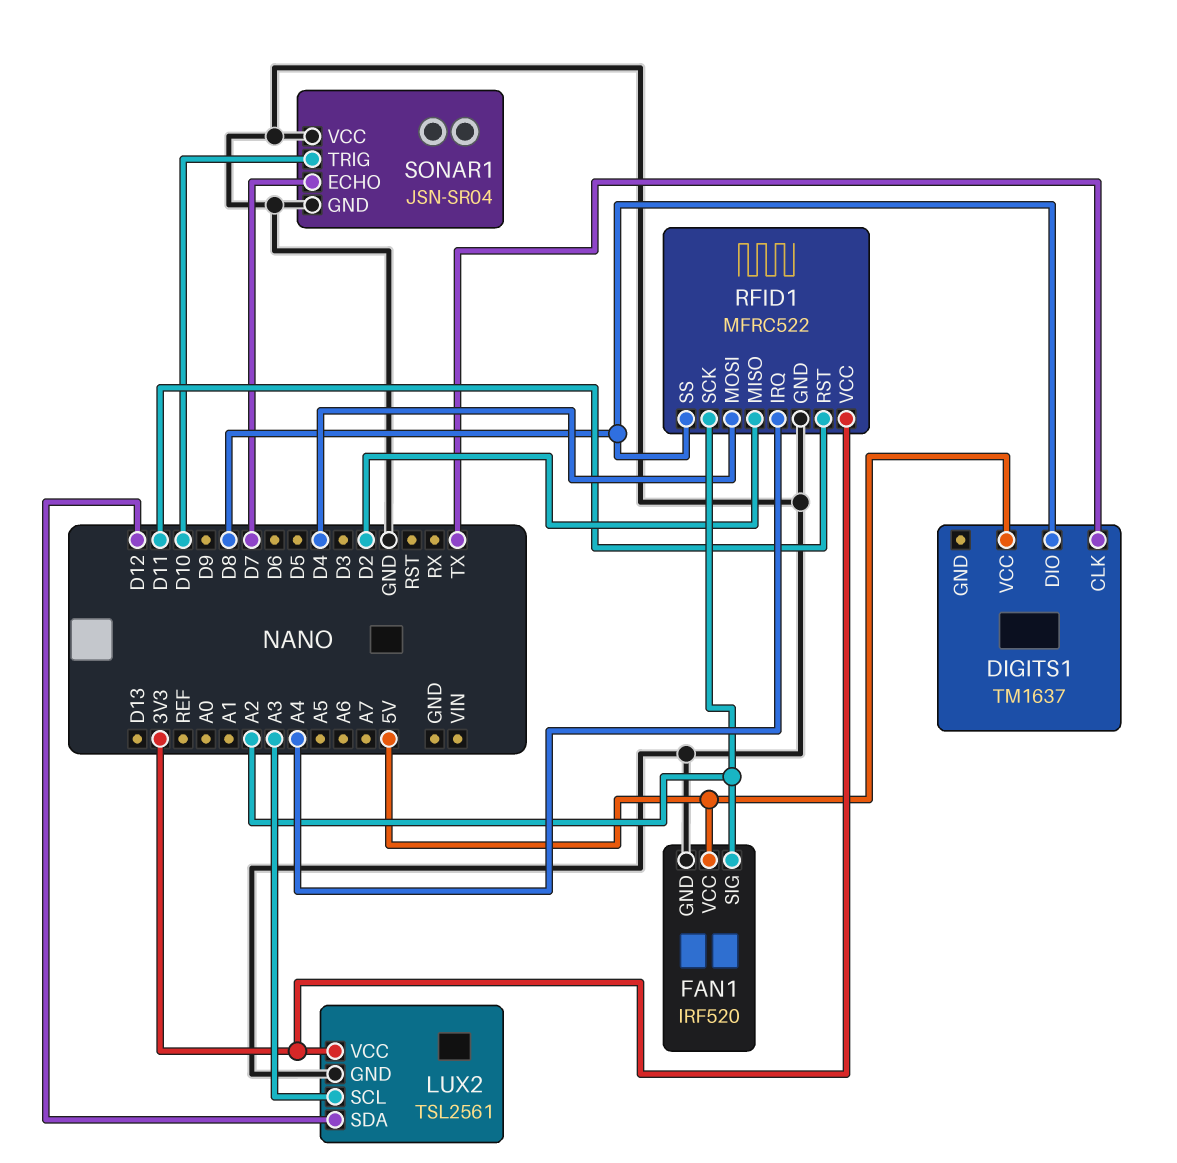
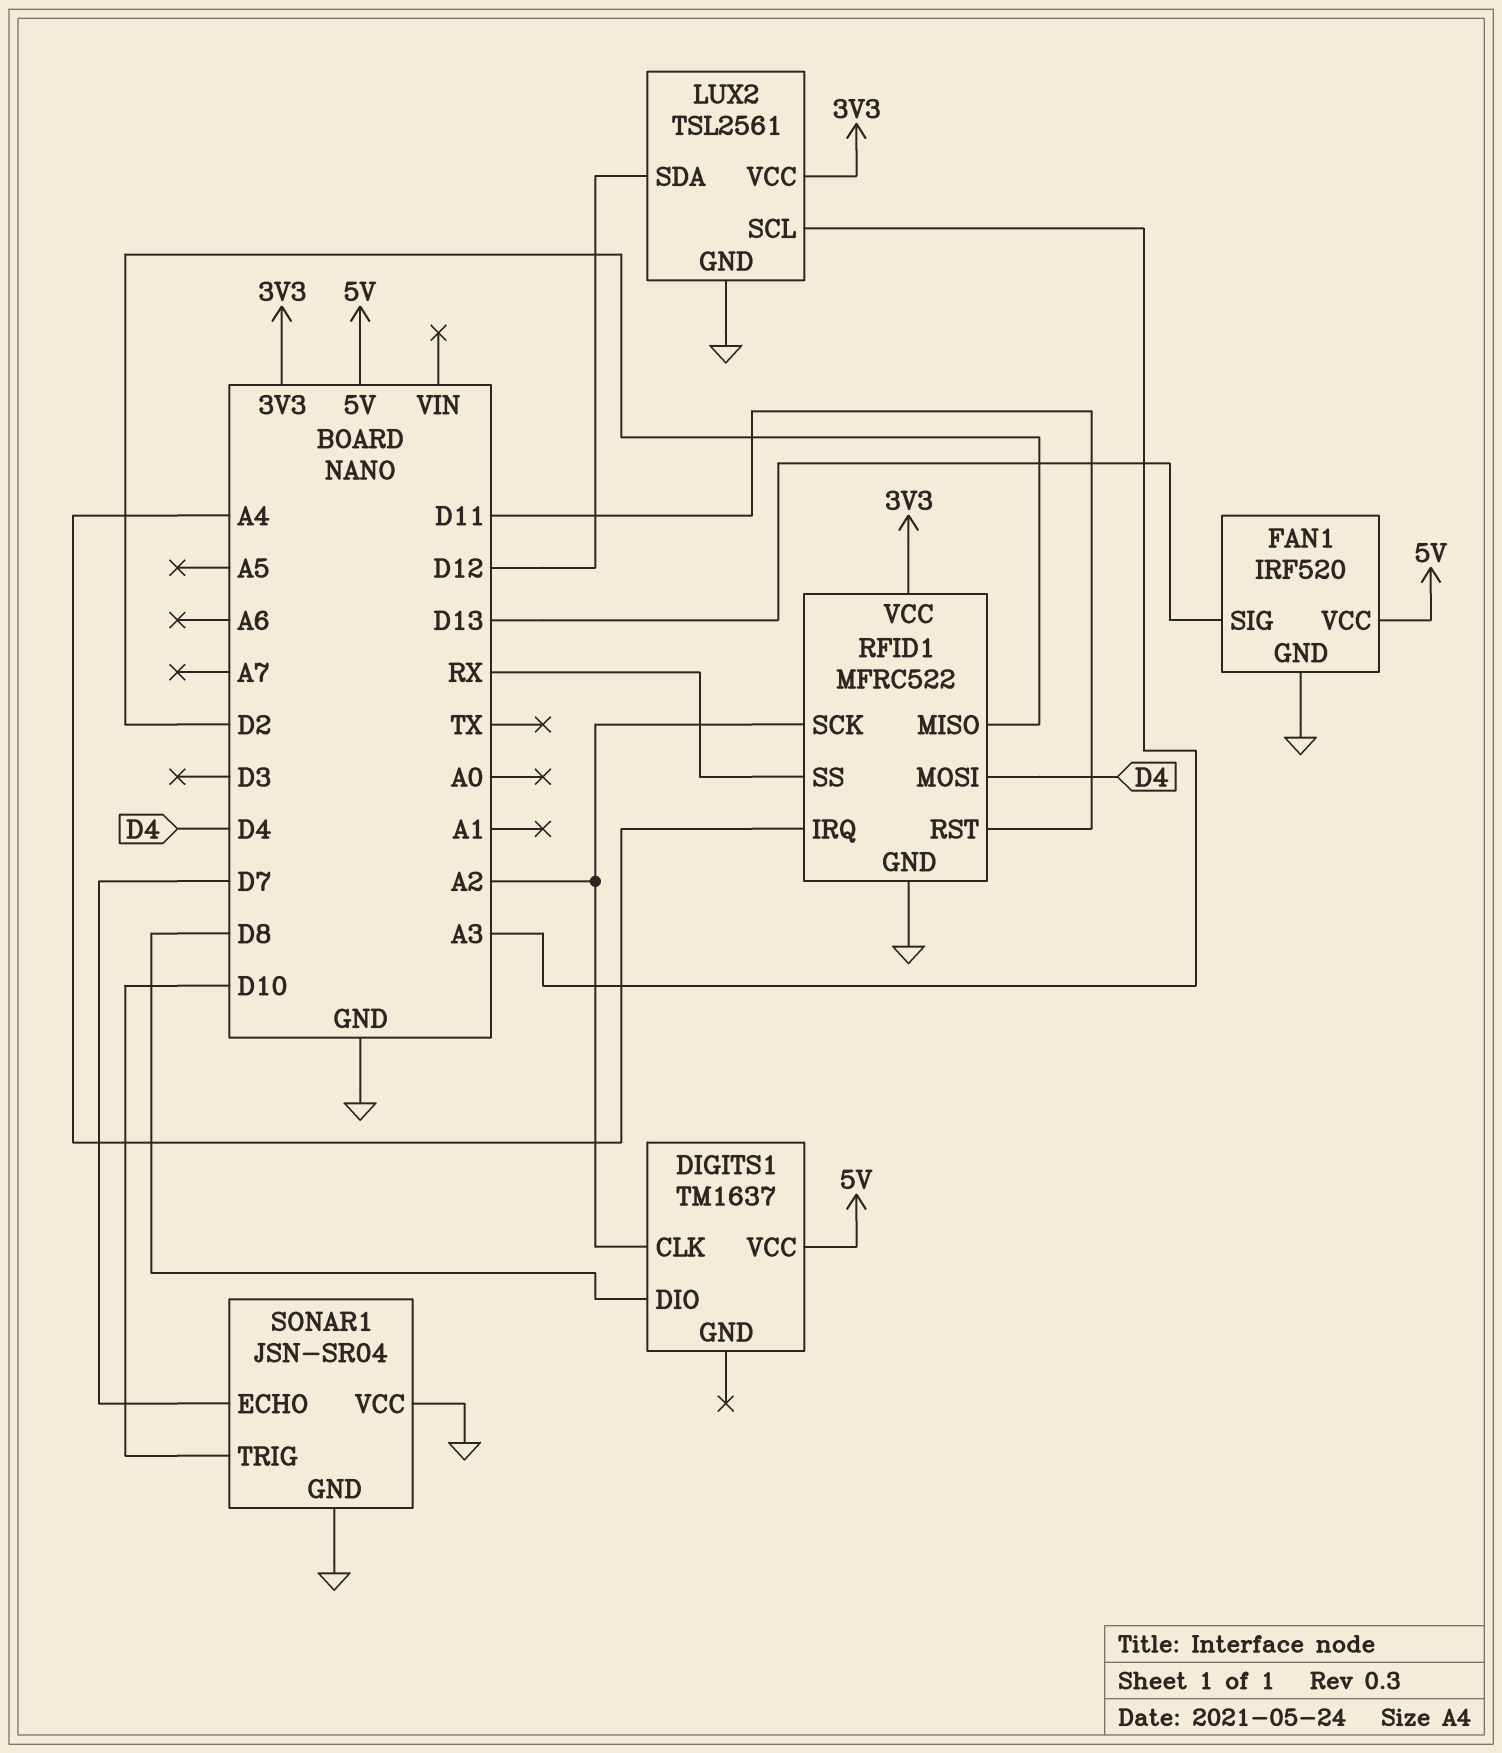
DIGITS1 pin CLK: TX -> A2
FAN1 pin SIG: A2 -> D13
RFID1 pin SS: D8 -> RX

